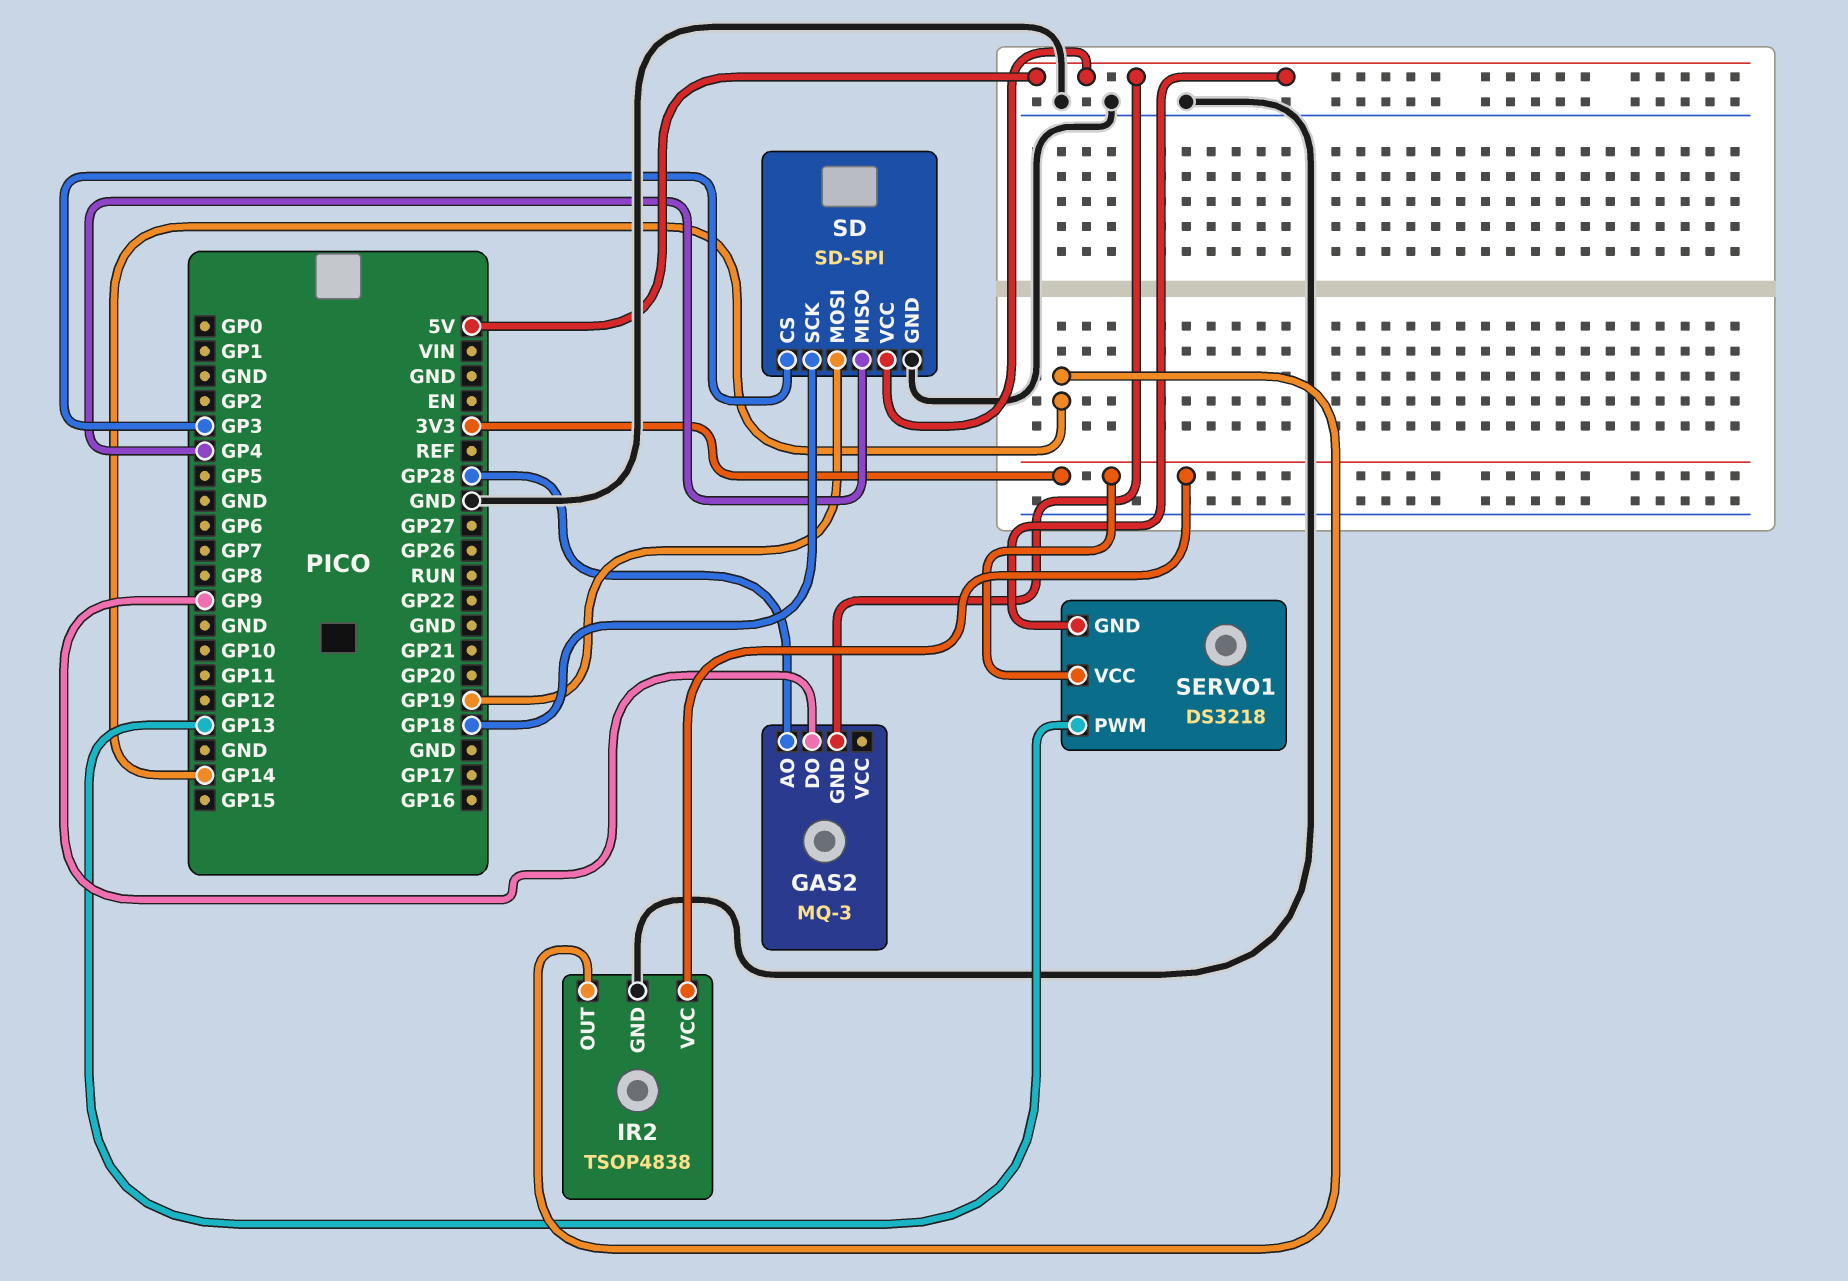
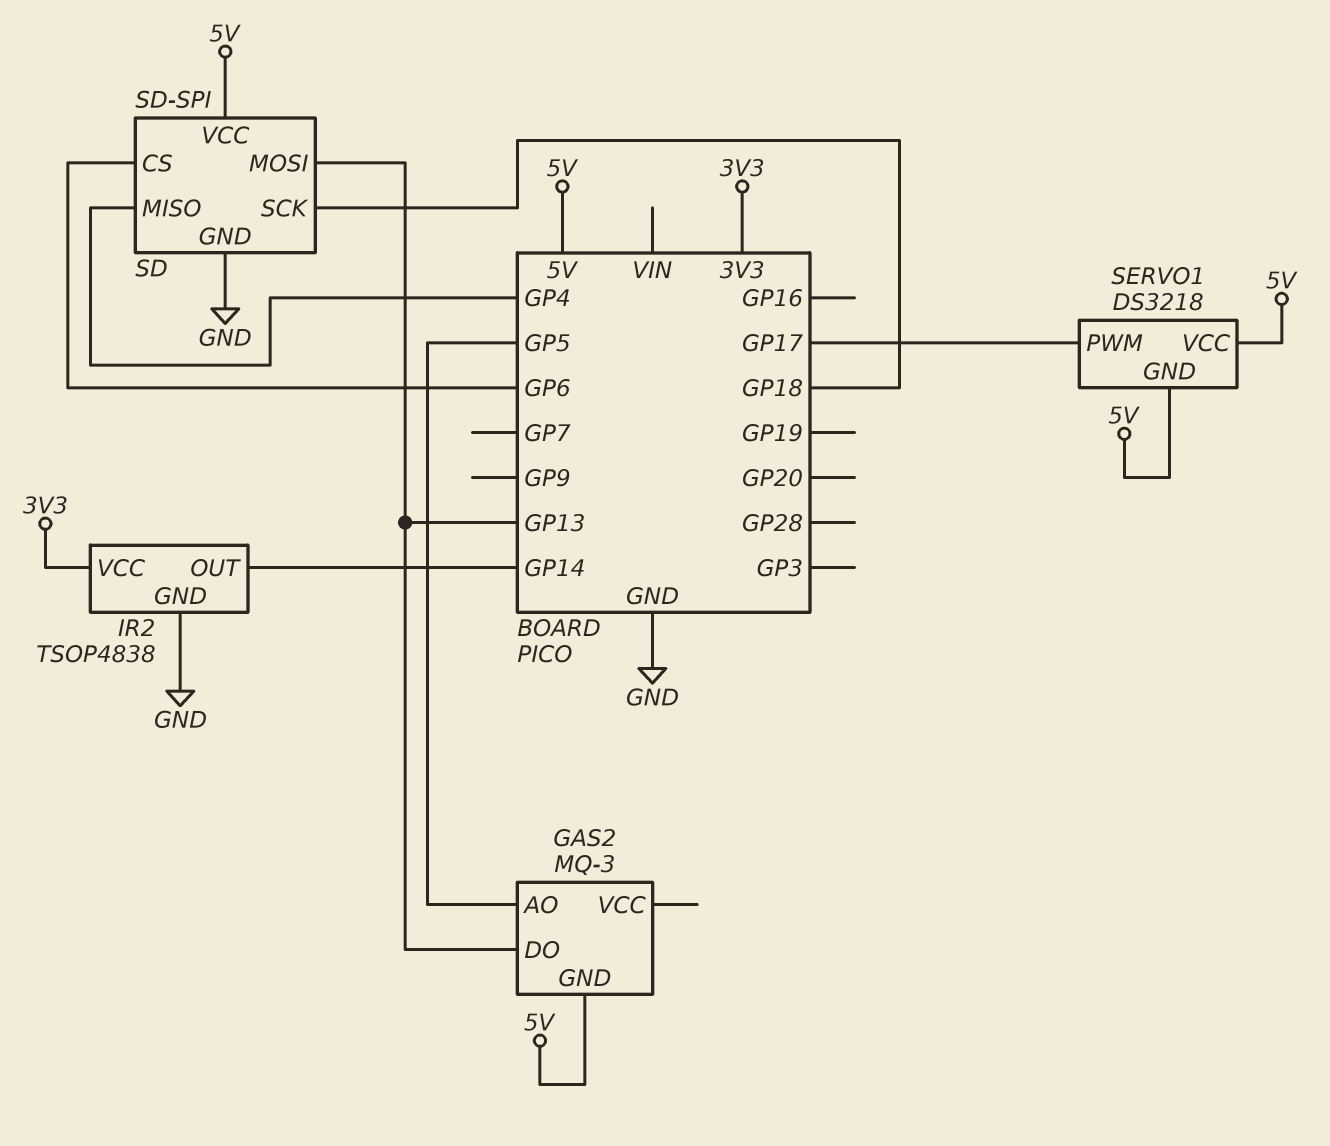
GAS2 pin AO: GP28 -> GP5
GAS2 pin DO: GP9 -> GP13
SD pin CS: GP3 -> GP6
SD pin MOSI: GP19 -> GP13
SERVO1 pin PWM: GP13 -> GP17
SERVO1 pin VCC: 3V3 -> 5V

